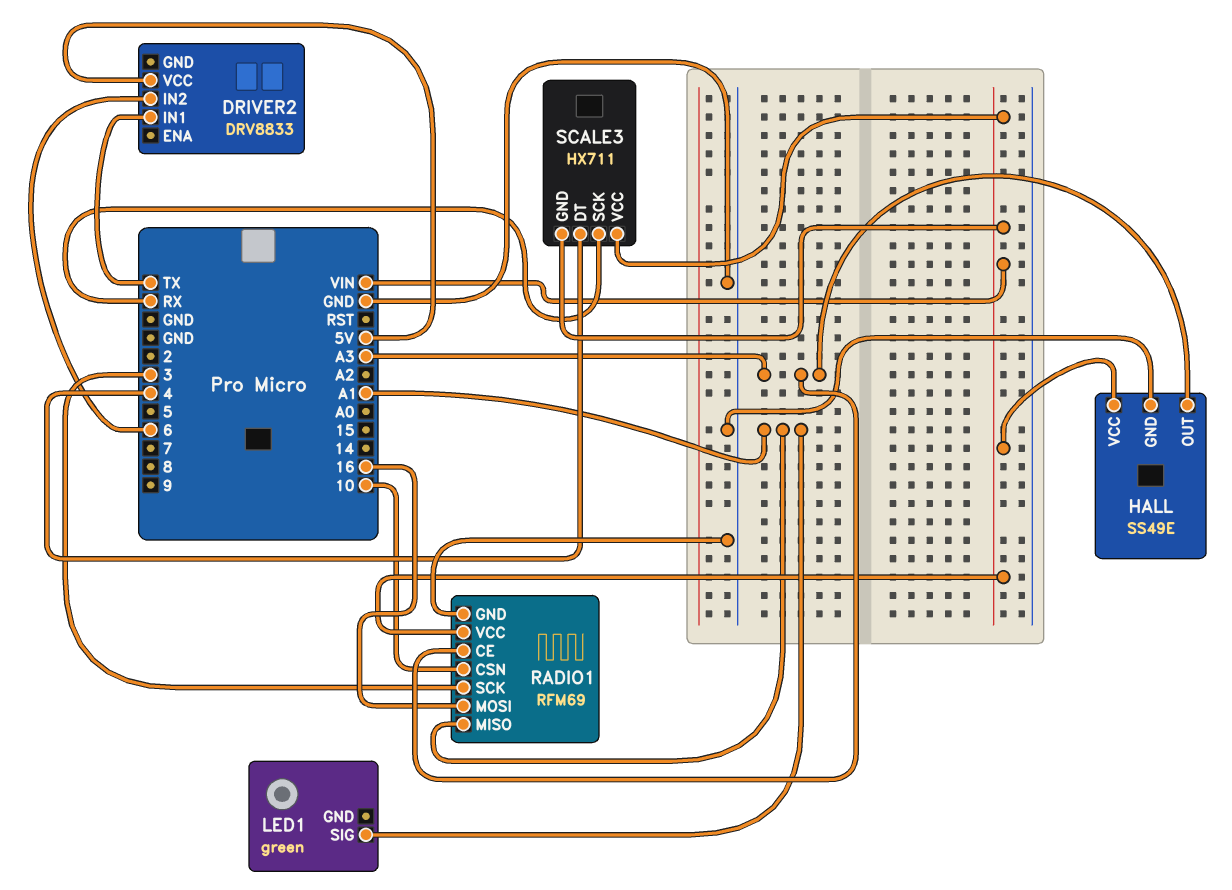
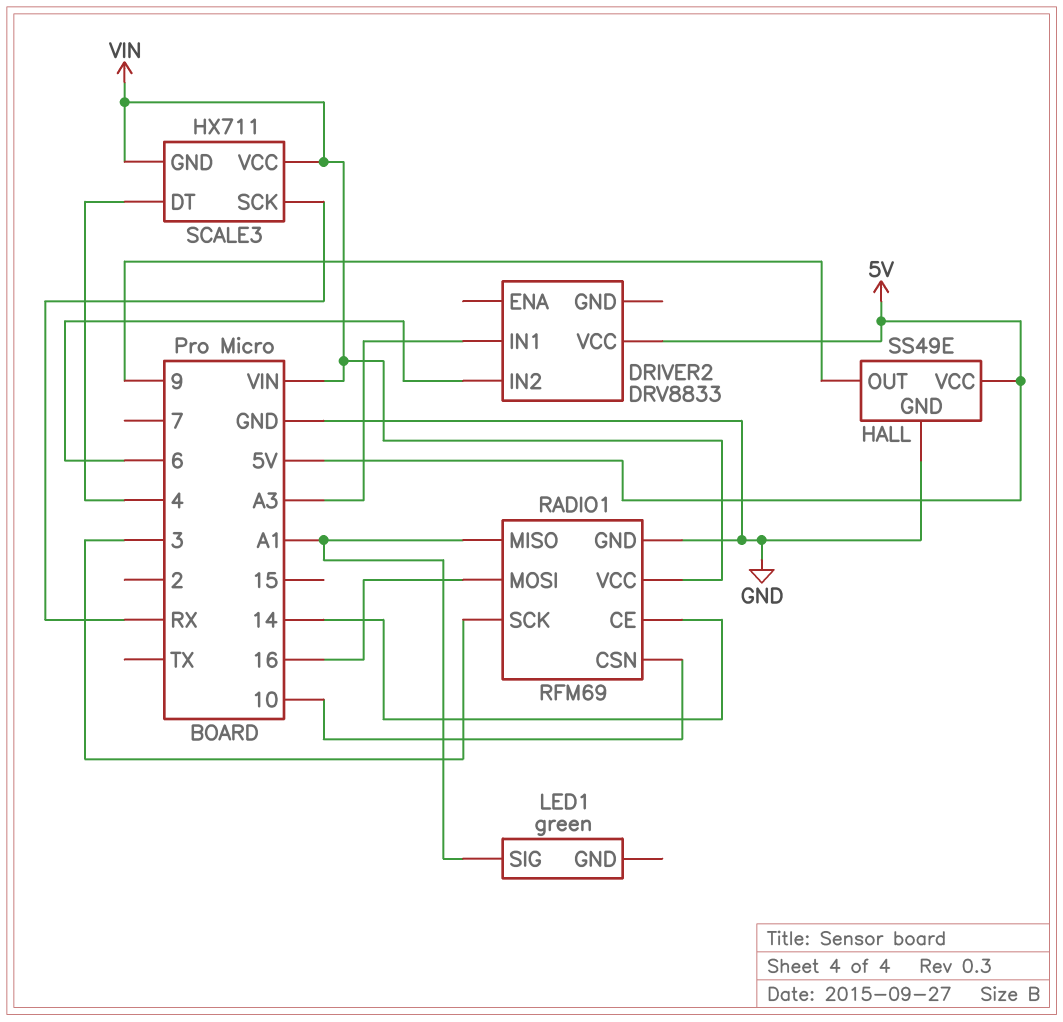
DRIVER2 pin IN1: TX -> A3
HALL pin OUT: A3 -> 9
HALL pin VCC: VIN -> 5V
RADIO1 pin CE: A3 -> 14

